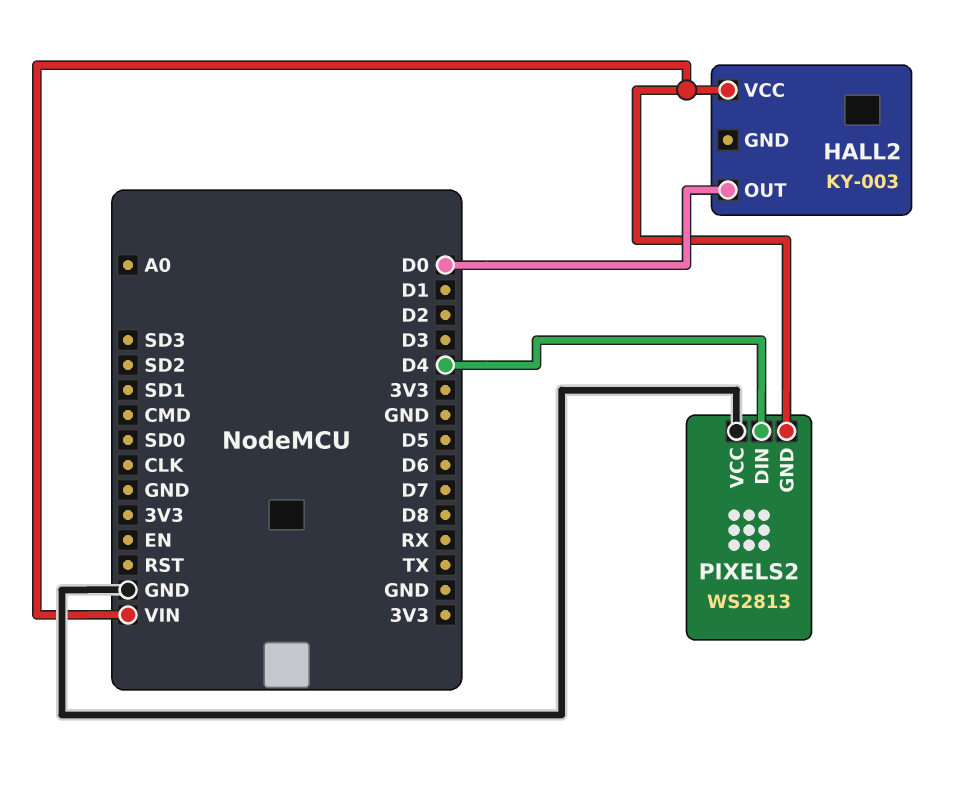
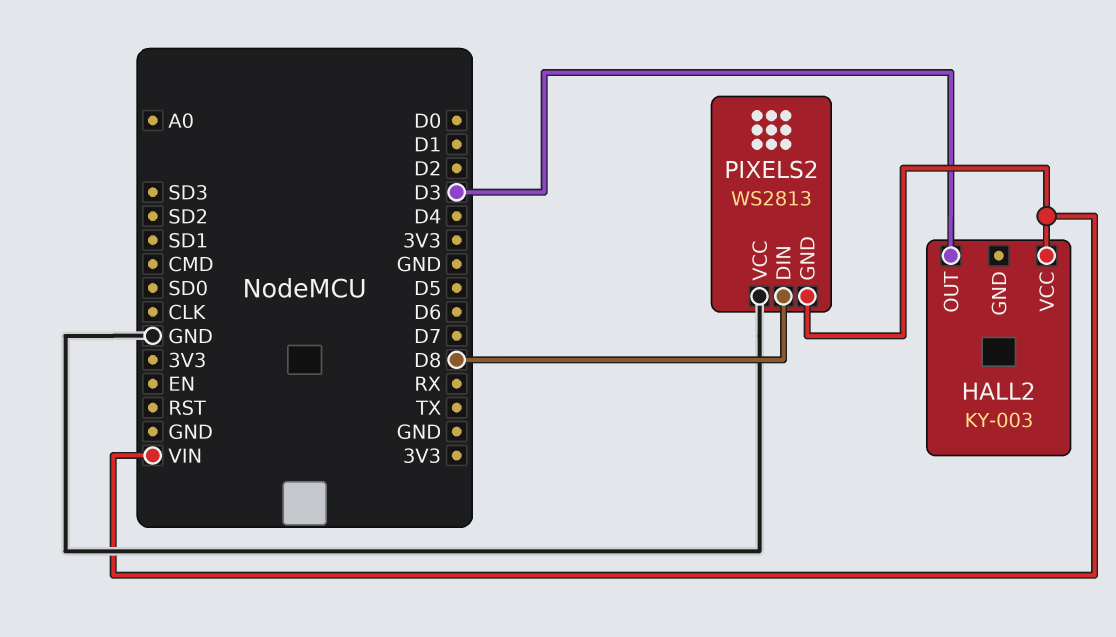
HALL2 pin OUT: D0 -> D3
PIXELS2 pin DIN: D4 -> D8

